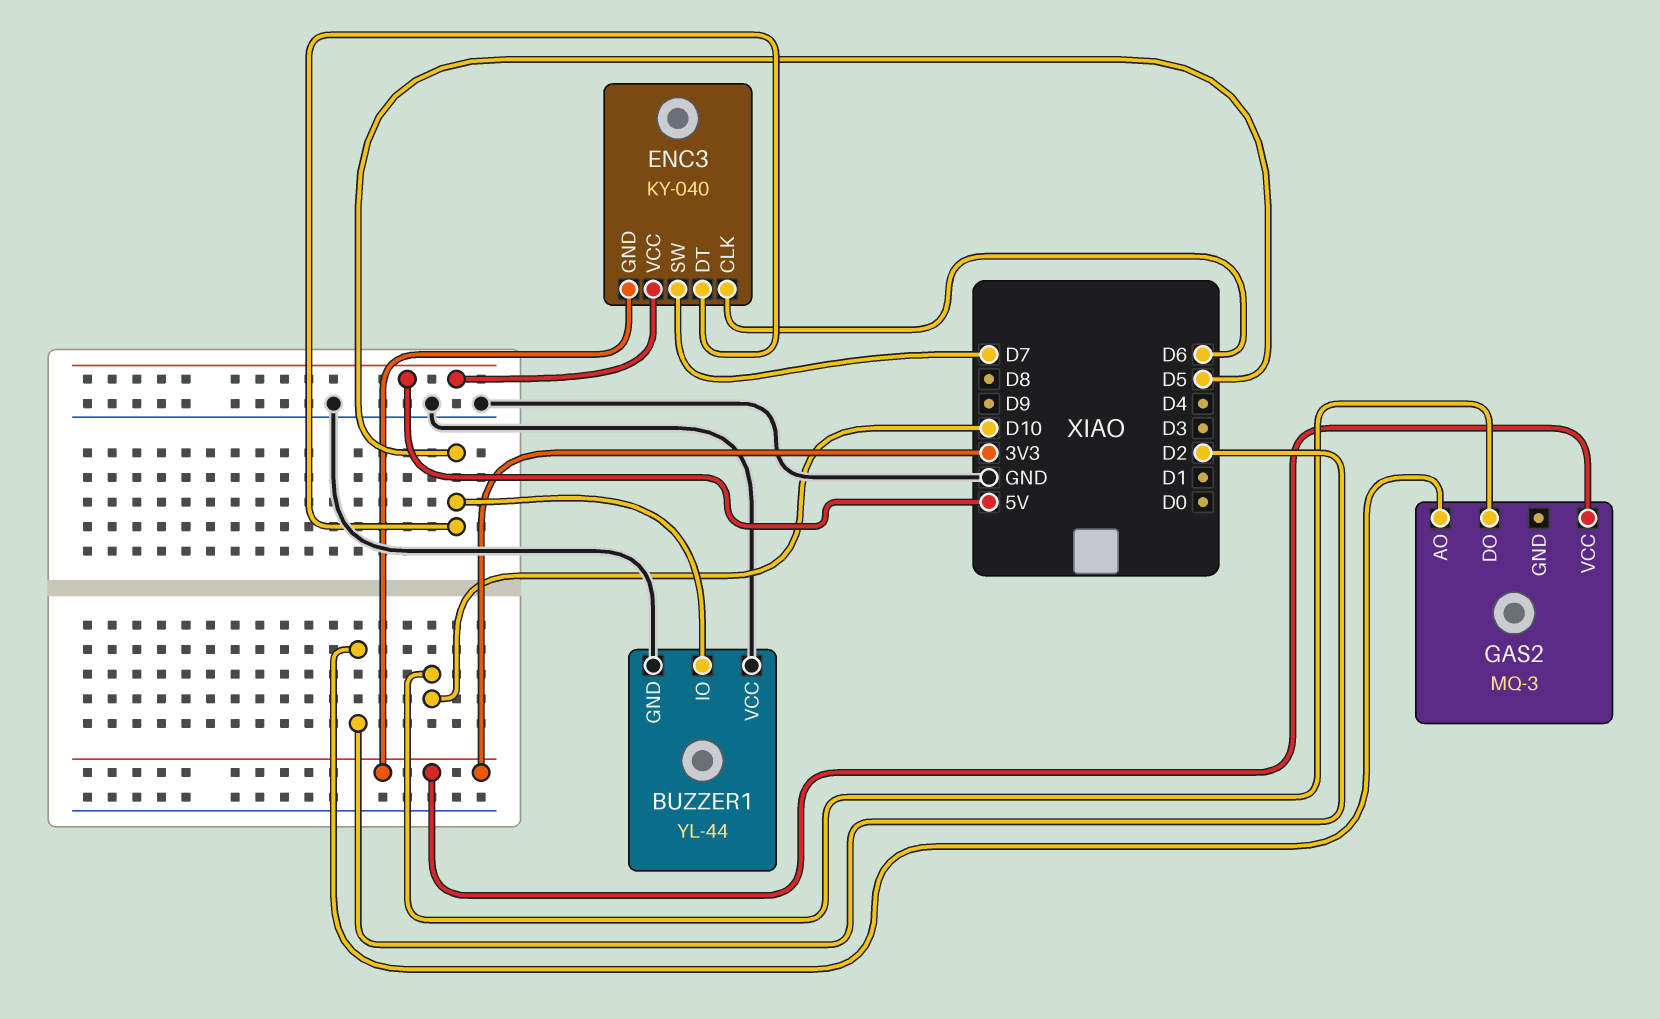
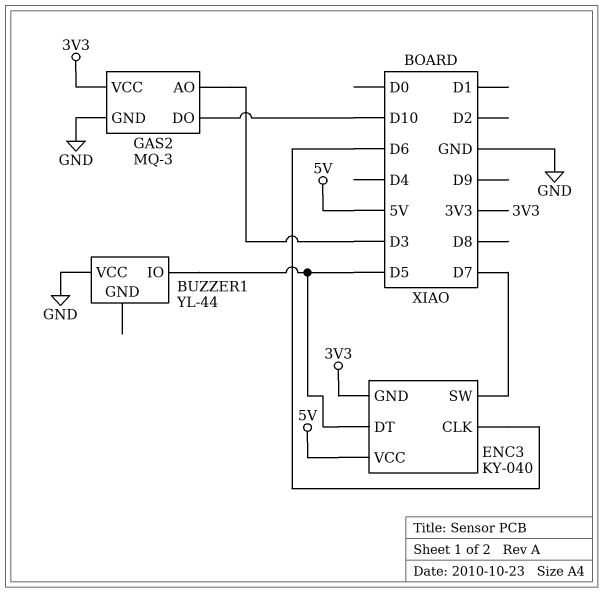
BUZZER1 pin GND: GND -> none
GAS2 pin AO: D2 -> D3
GAS2 pin GND: none -> GND

